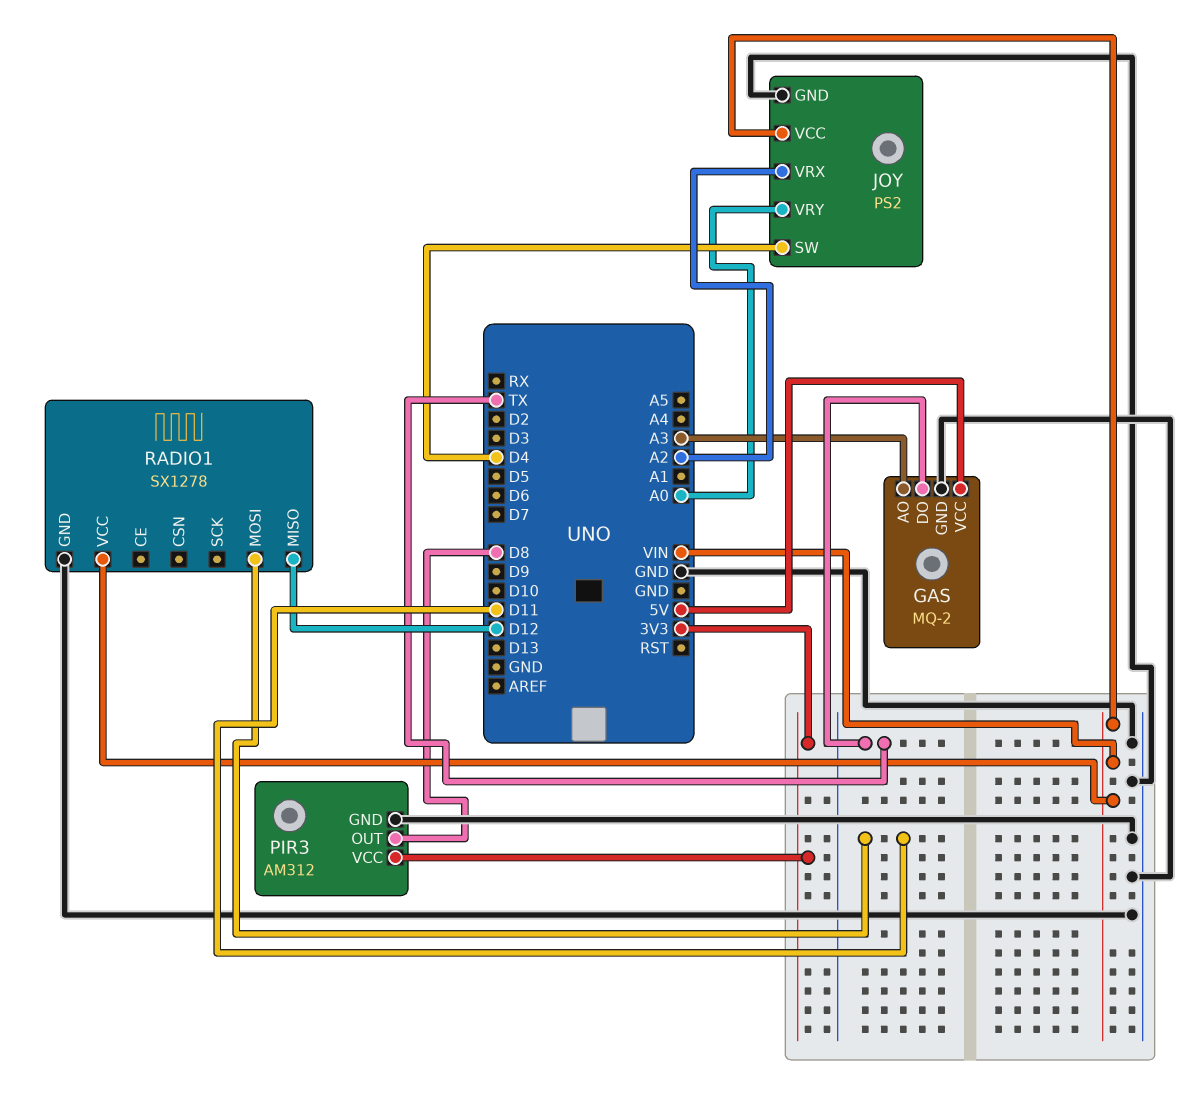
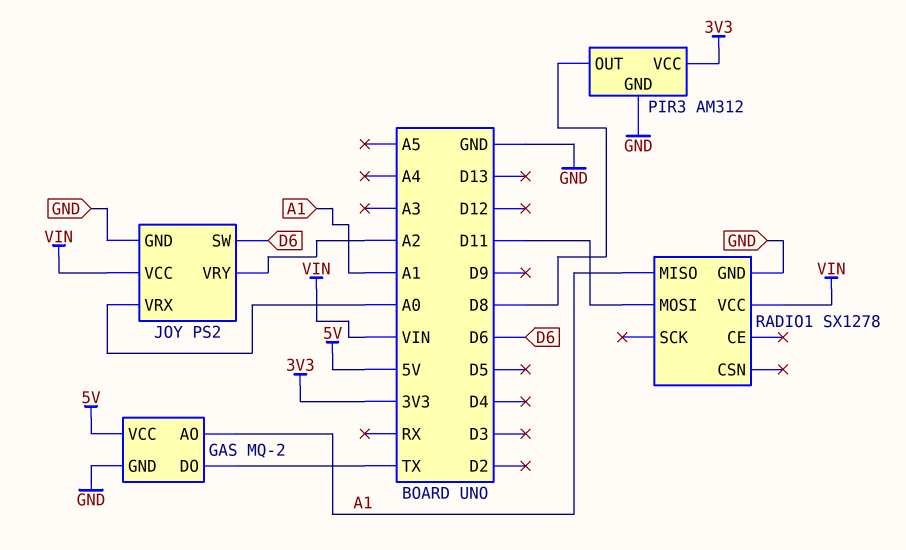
GAS pin AO: A3 -> A1
JOY pin SW: D4 -> D6
JOY pin VRX: A2 -> A0
JOY pin VRY: A0 -> A2
RADIO1 pin MISO: D12 -> A1

